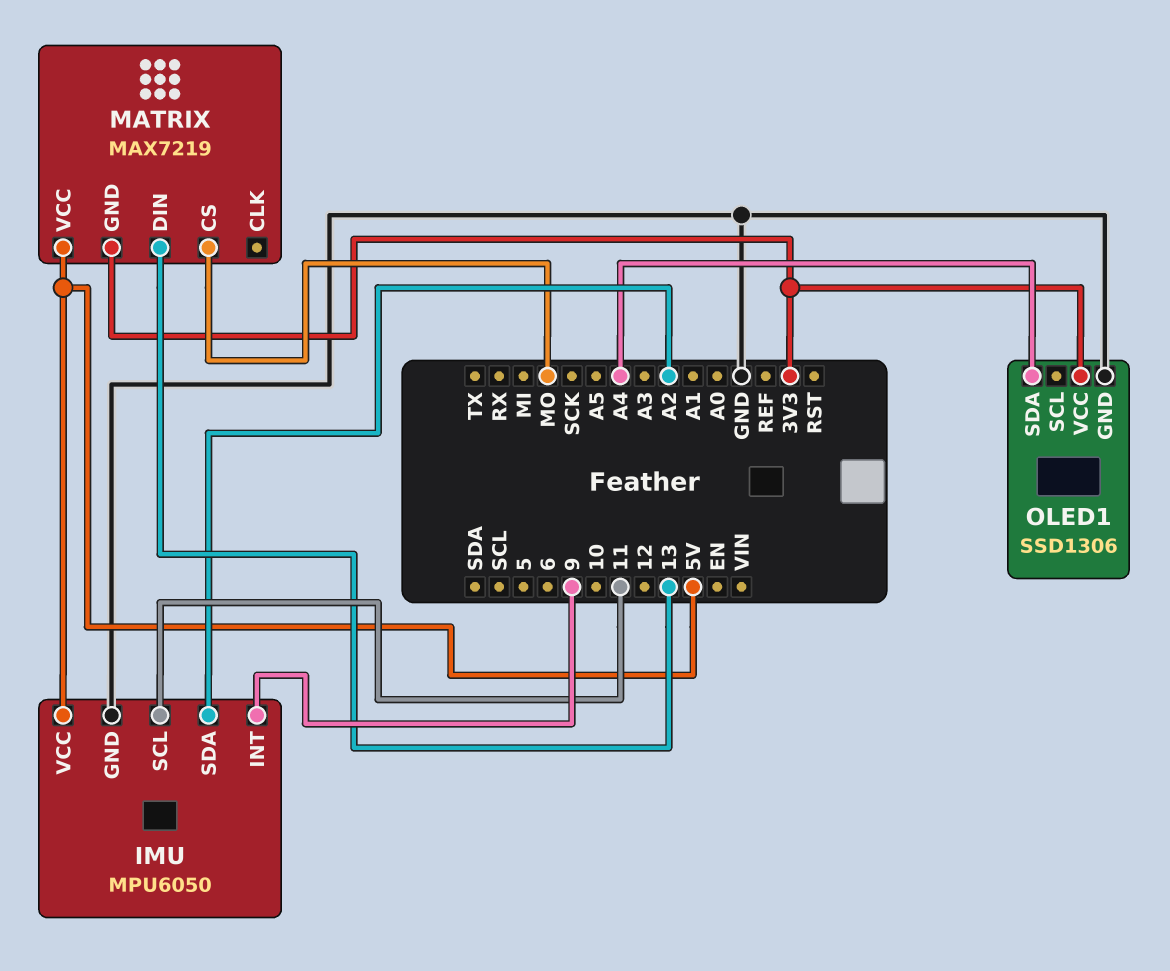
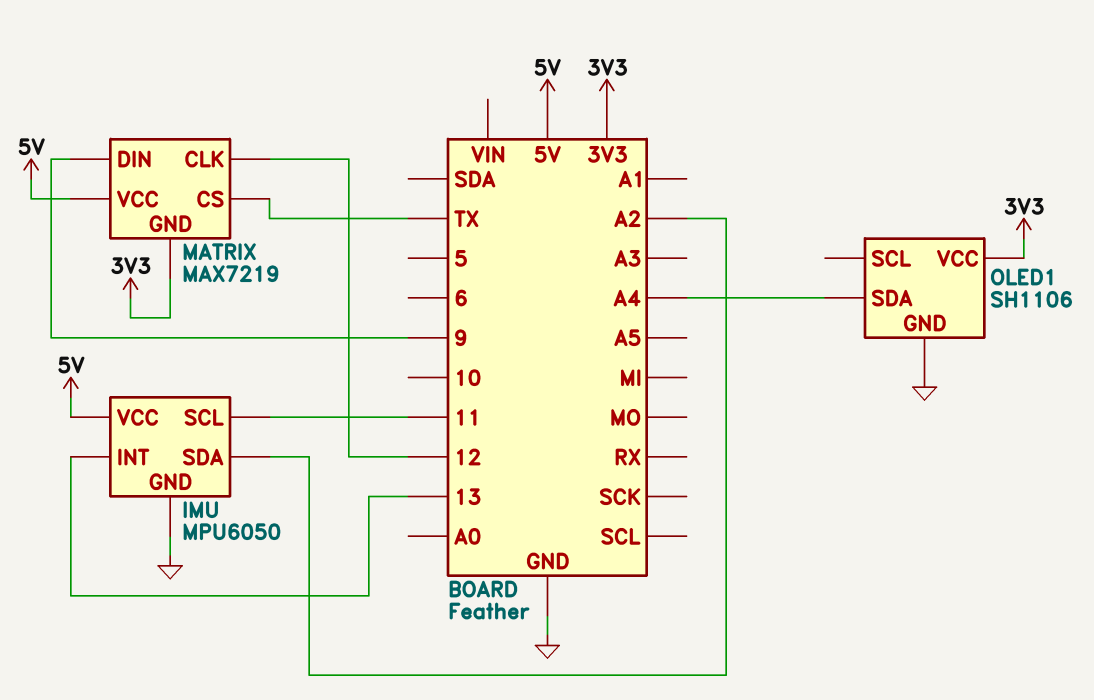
IMU pin INT: 9 -> 13
MATRIX pin CLK: none -> 12
MATRIX pin CS: MO -> TX
MATRIX pin DIN: 13 -> 9
OLED1: SSD1306 -> SH1106

